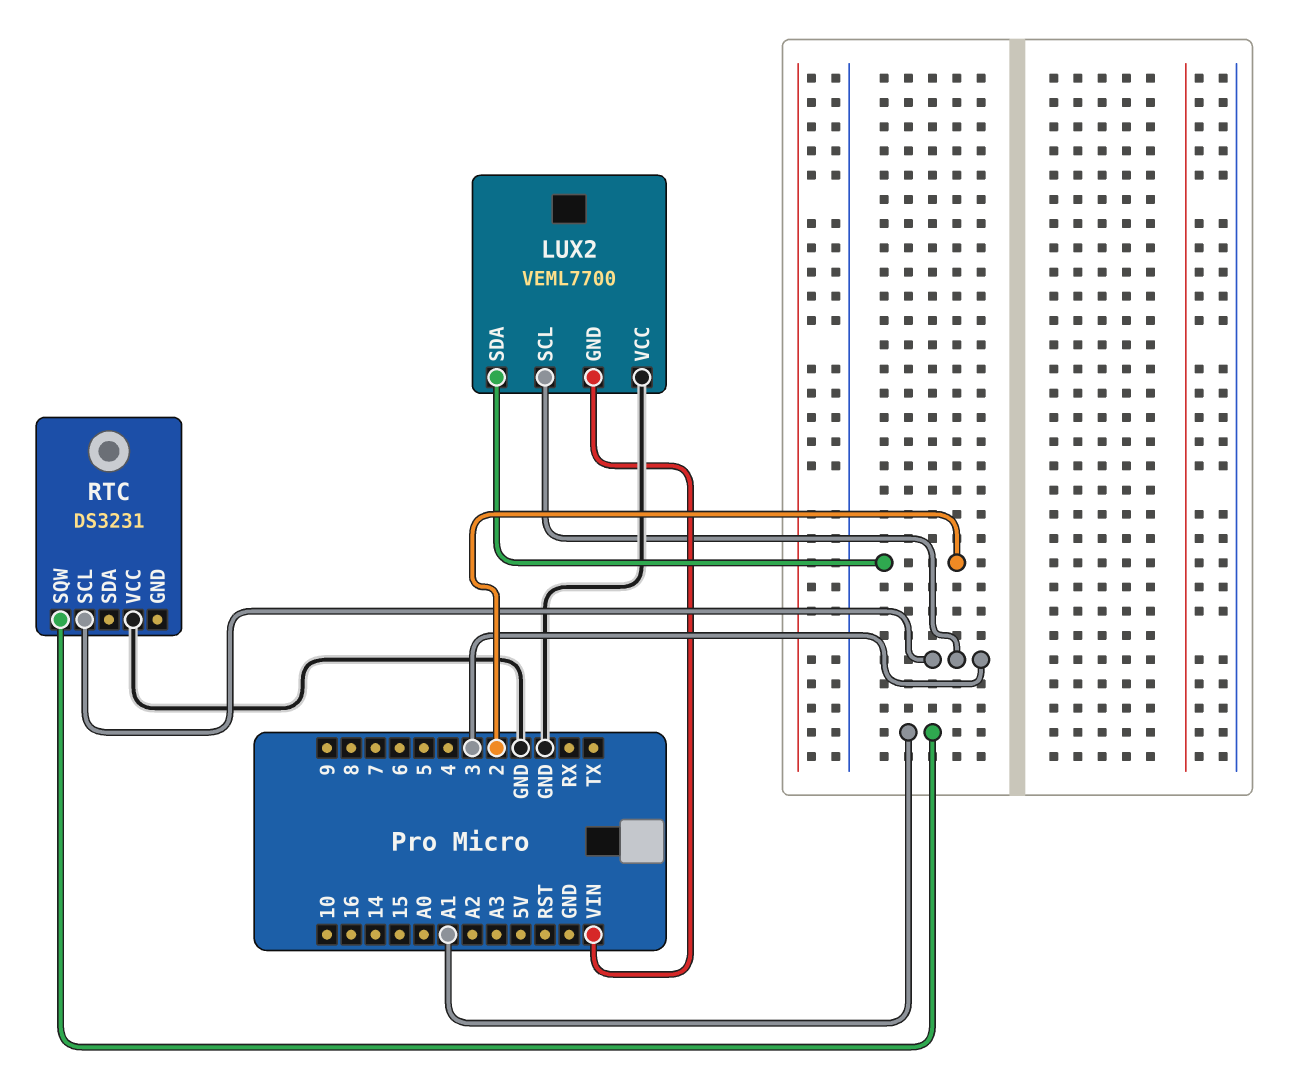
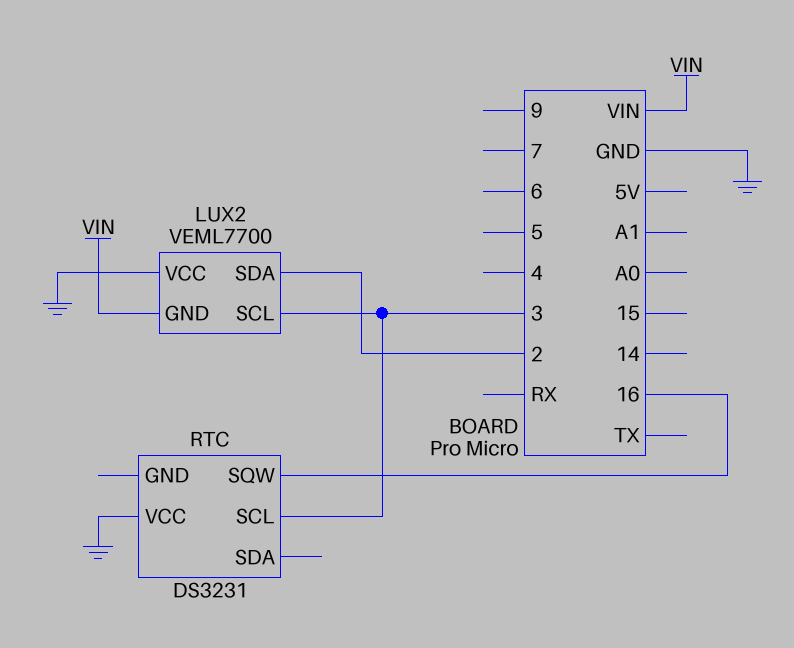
RTC pin SQW: A1 -> 16

